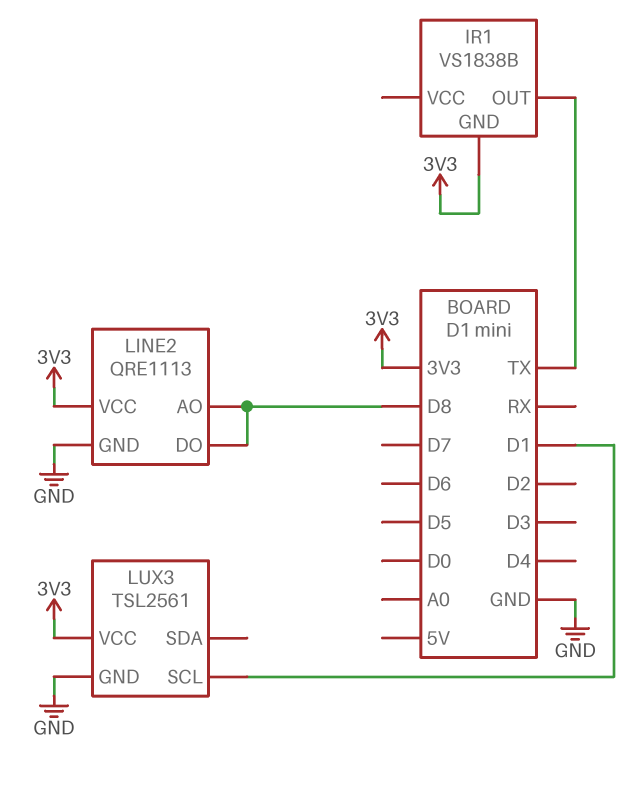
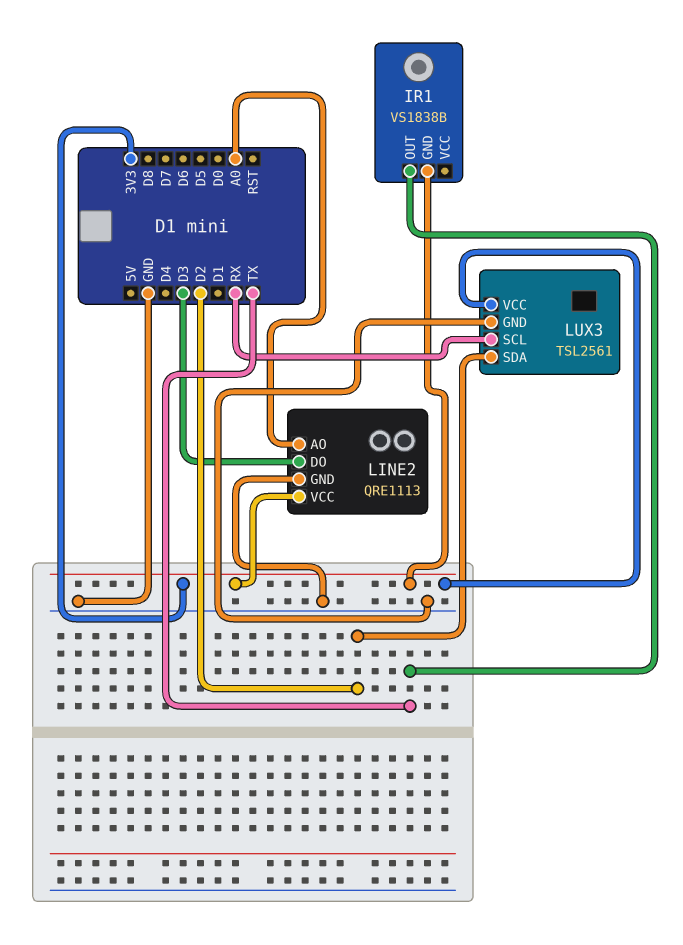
LINE2 pin AO: D8 -> A0
LINE2 pin DO: D8 -> D3
LUX3 pin SCL: D1 -> RX
LUX3 pin SDA: none -> D2

